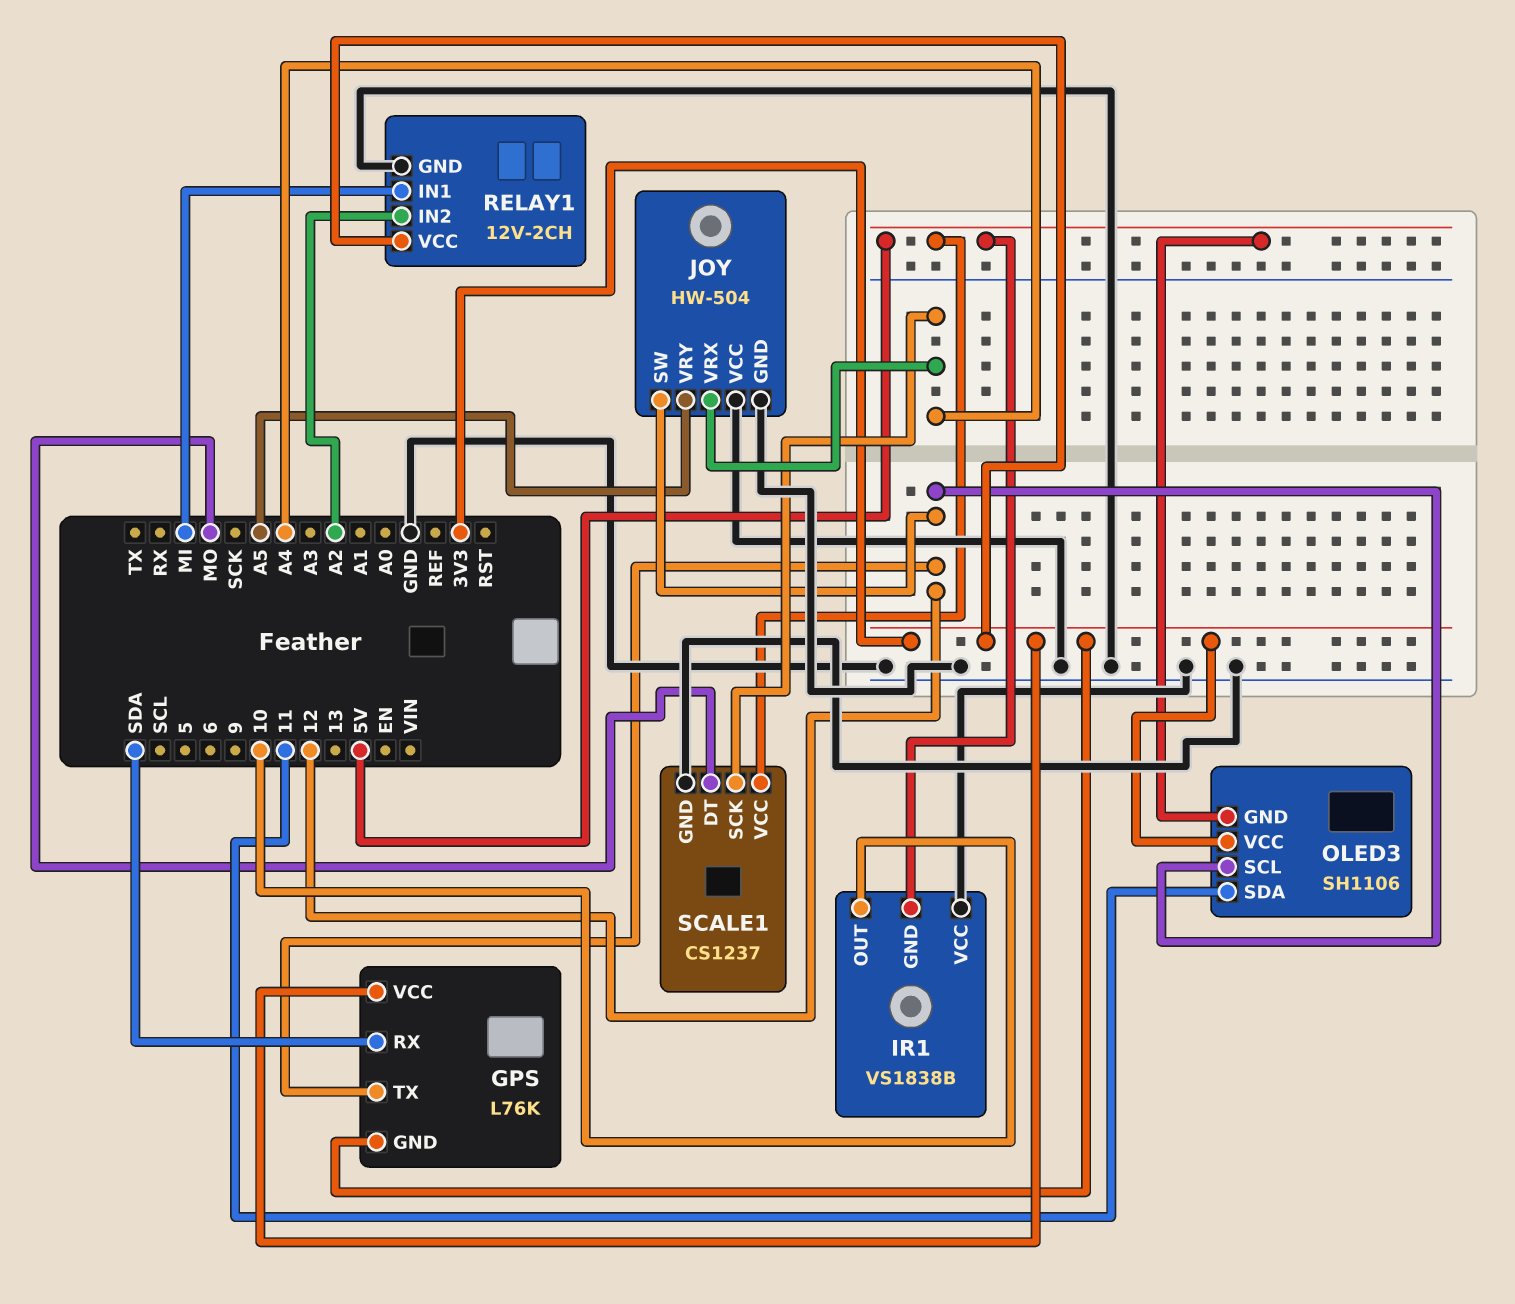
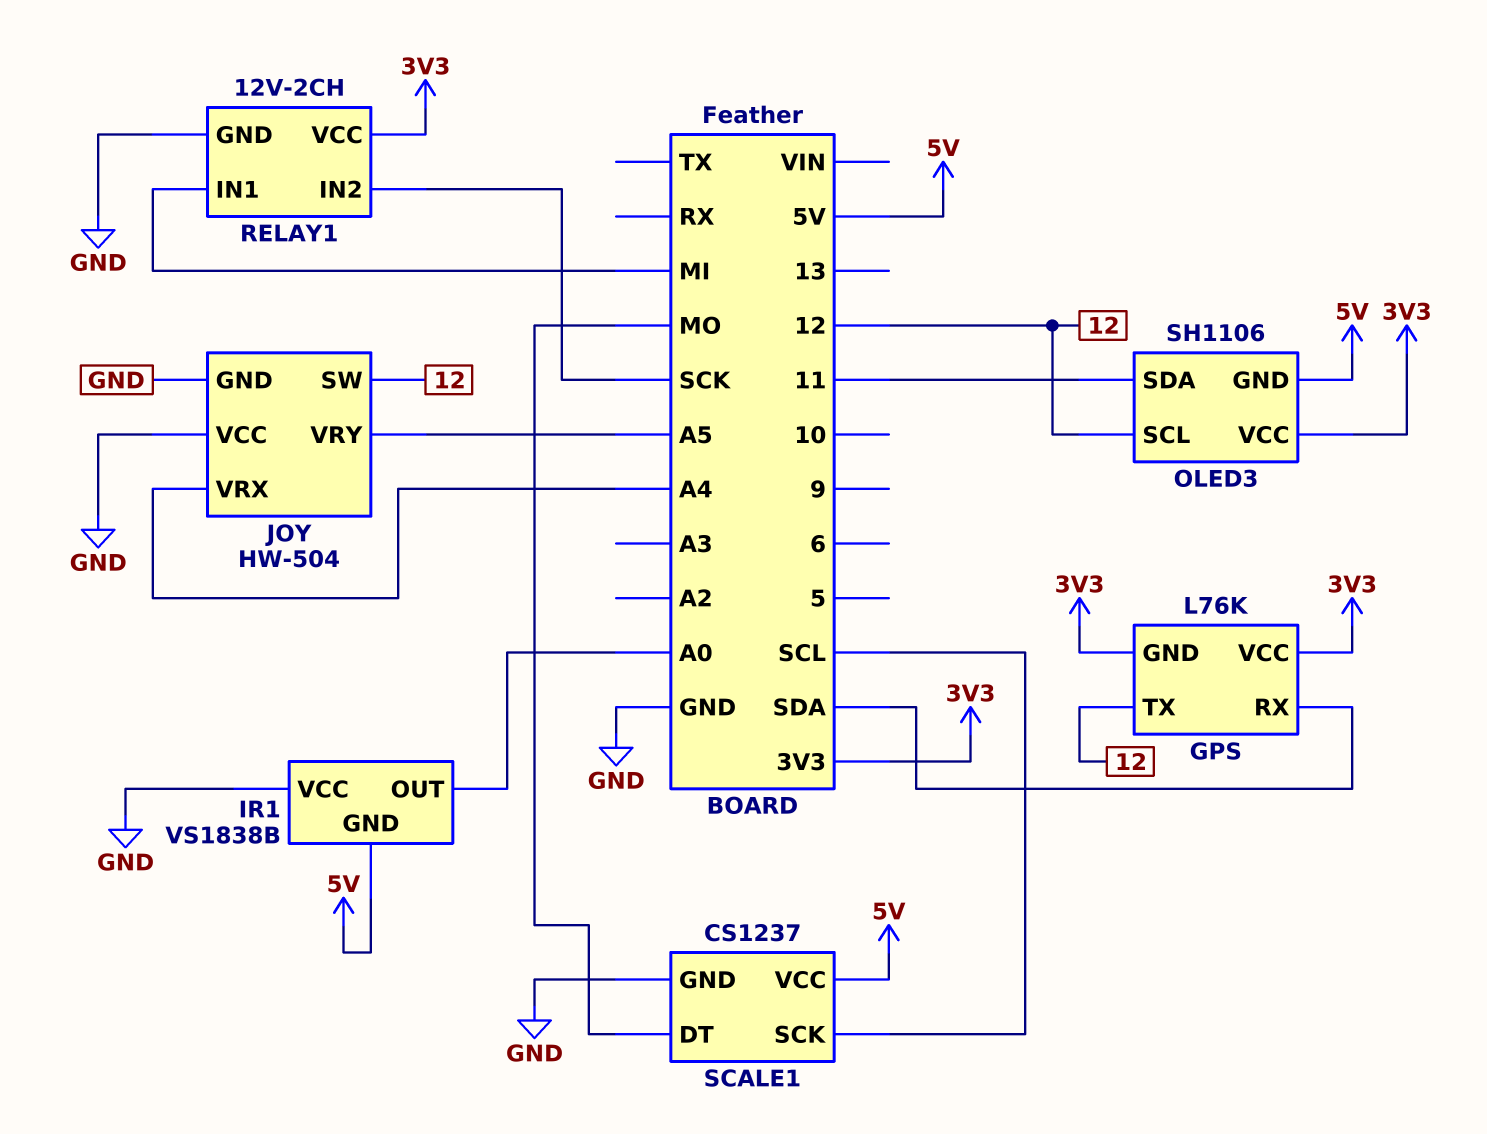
IR1 pin OUT: 10 -> A0
RELAY1 pin IN2: A2 -> SCK
SCALE1 pin SCK: A4 -> SCL

